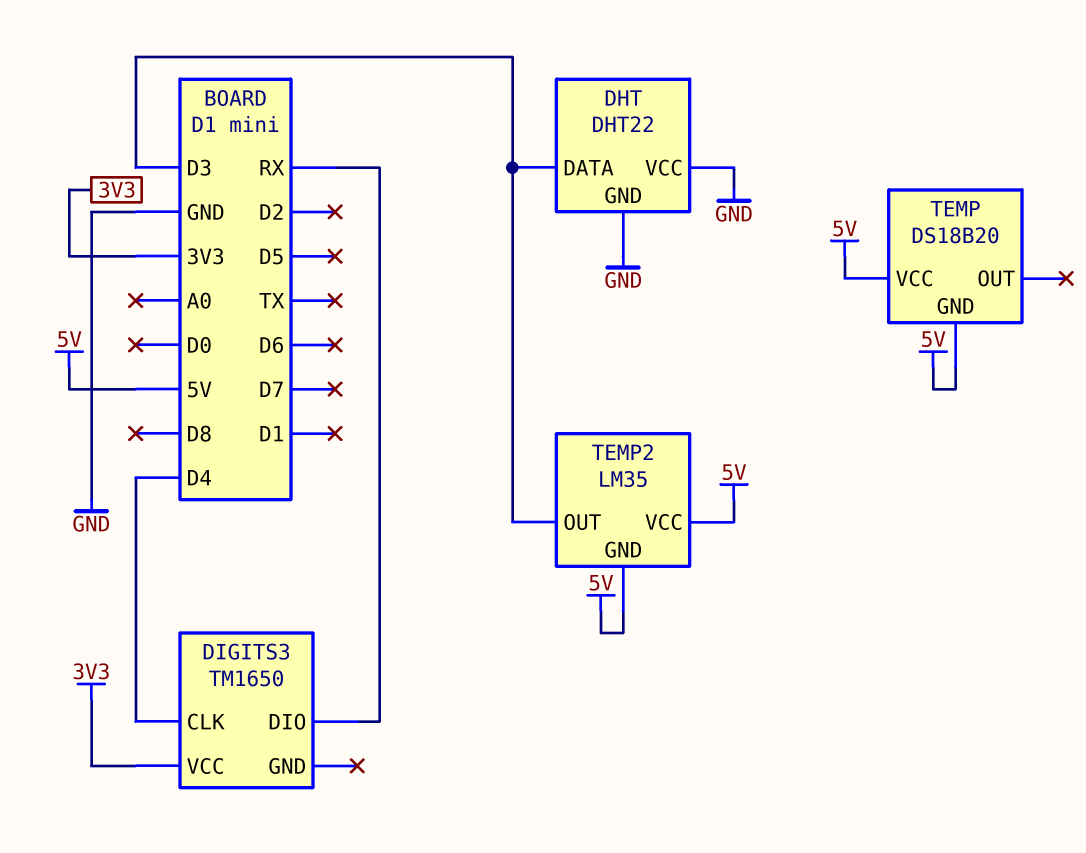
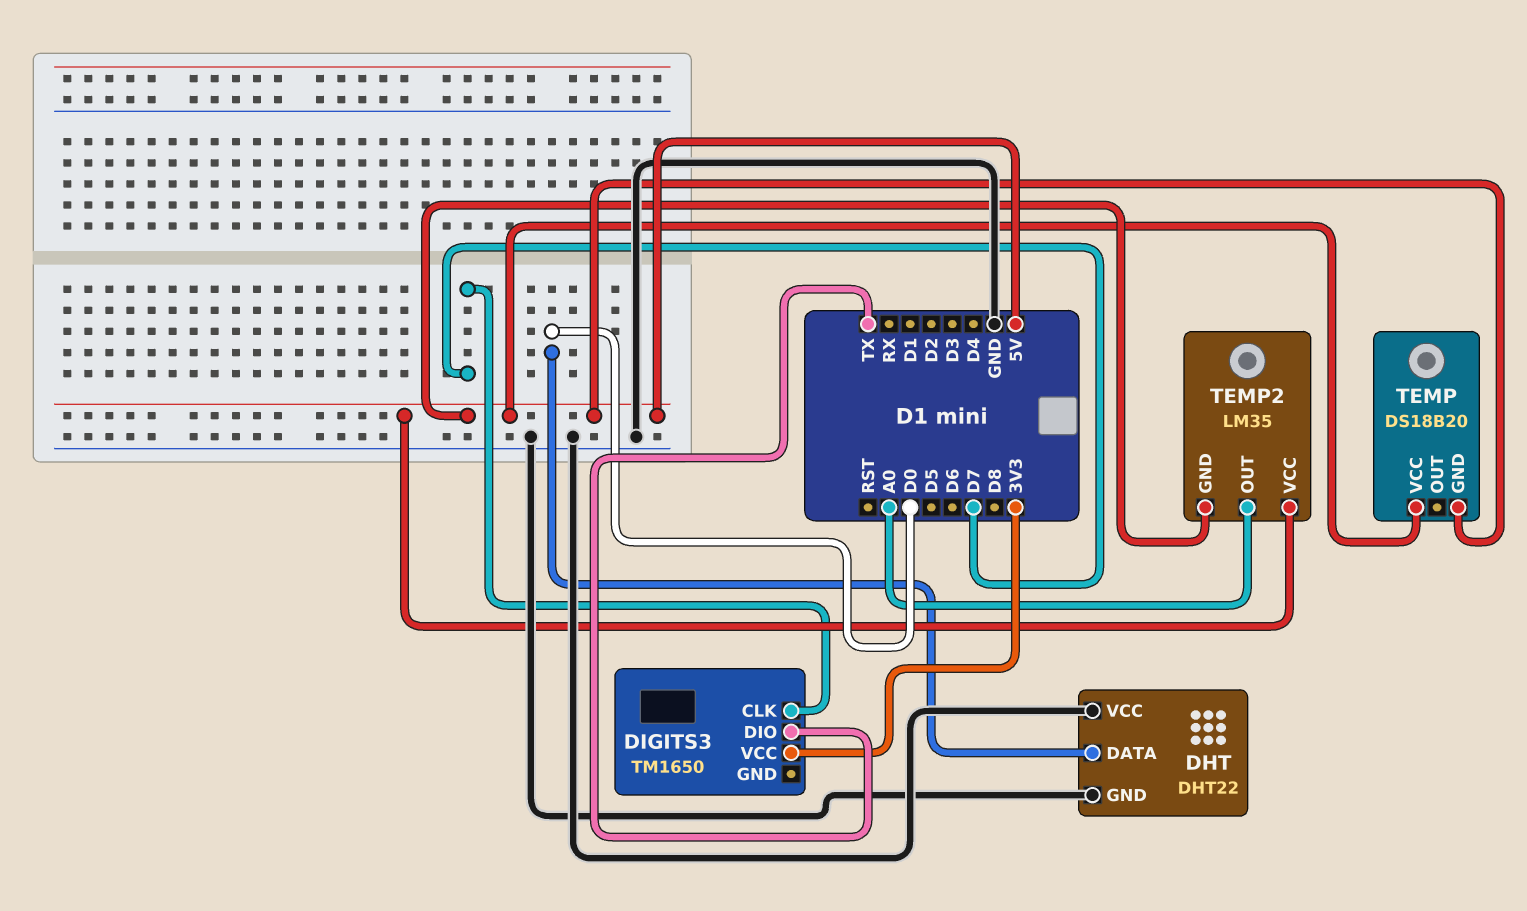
DHT pin DATA: D3 -> D0
DIGITS3 pin CLK: D4 -> D7
DIGITS3 pin DIO: RX -> TX
TEMP2 pin OUT: D3 -> A0

